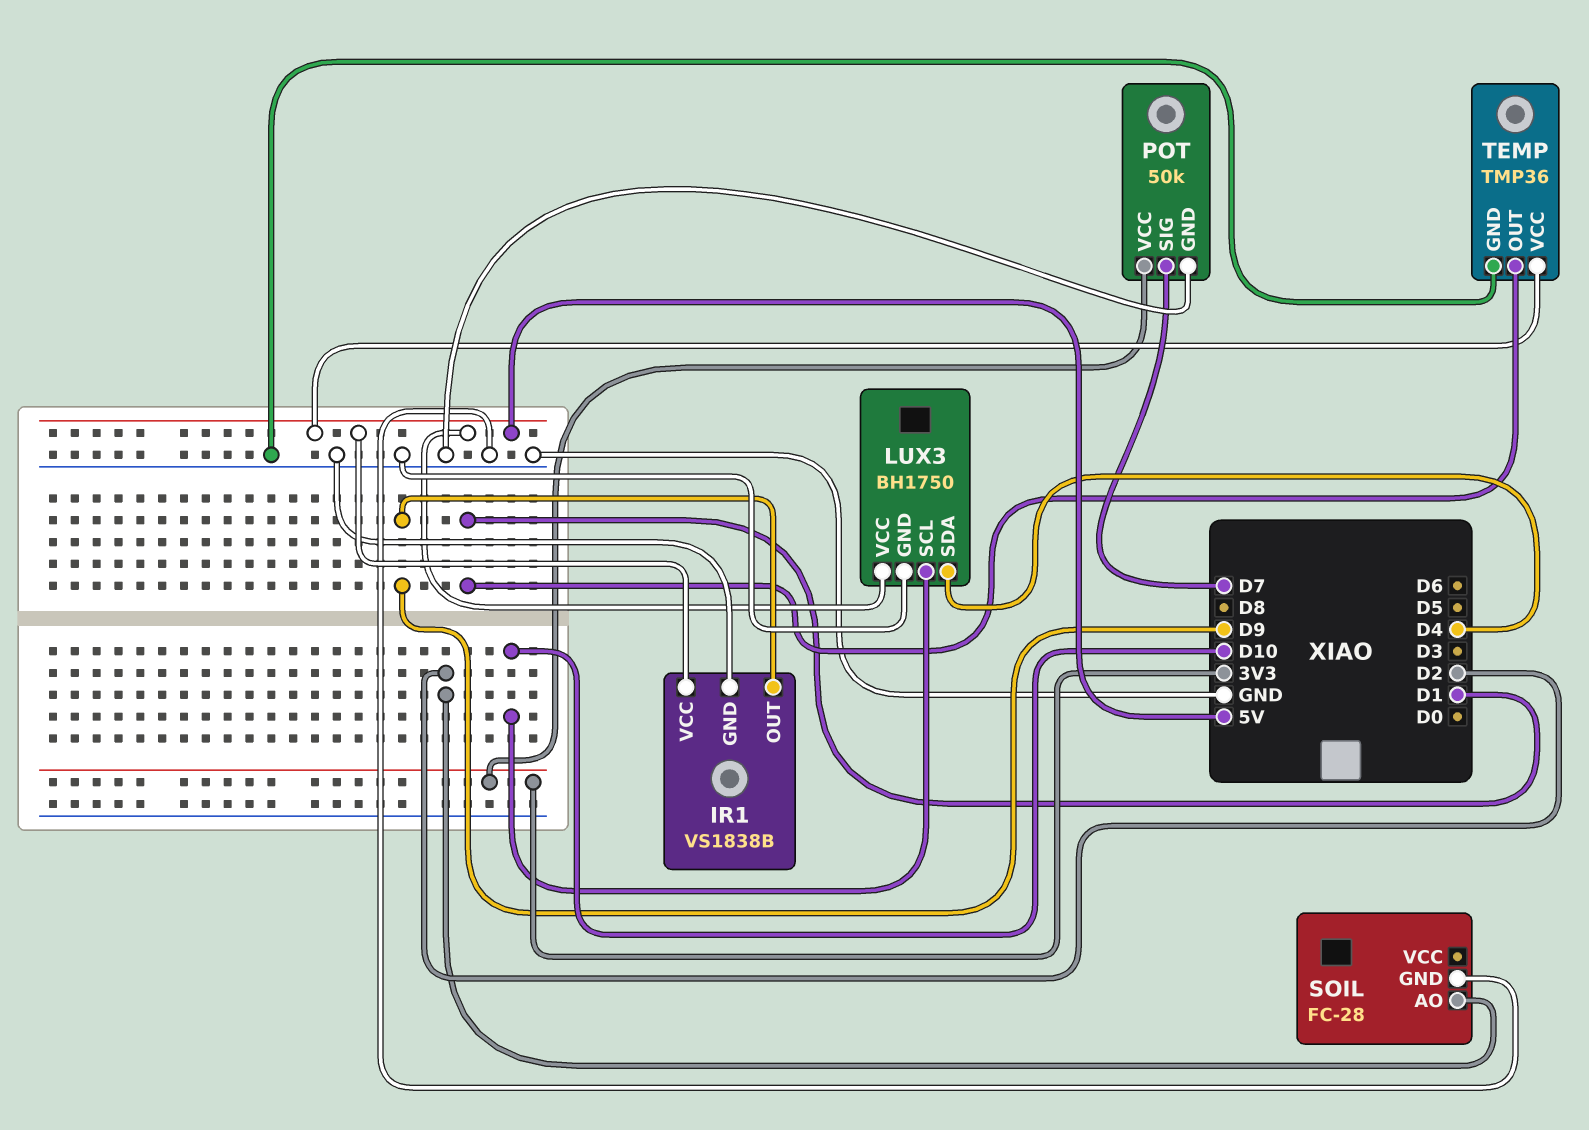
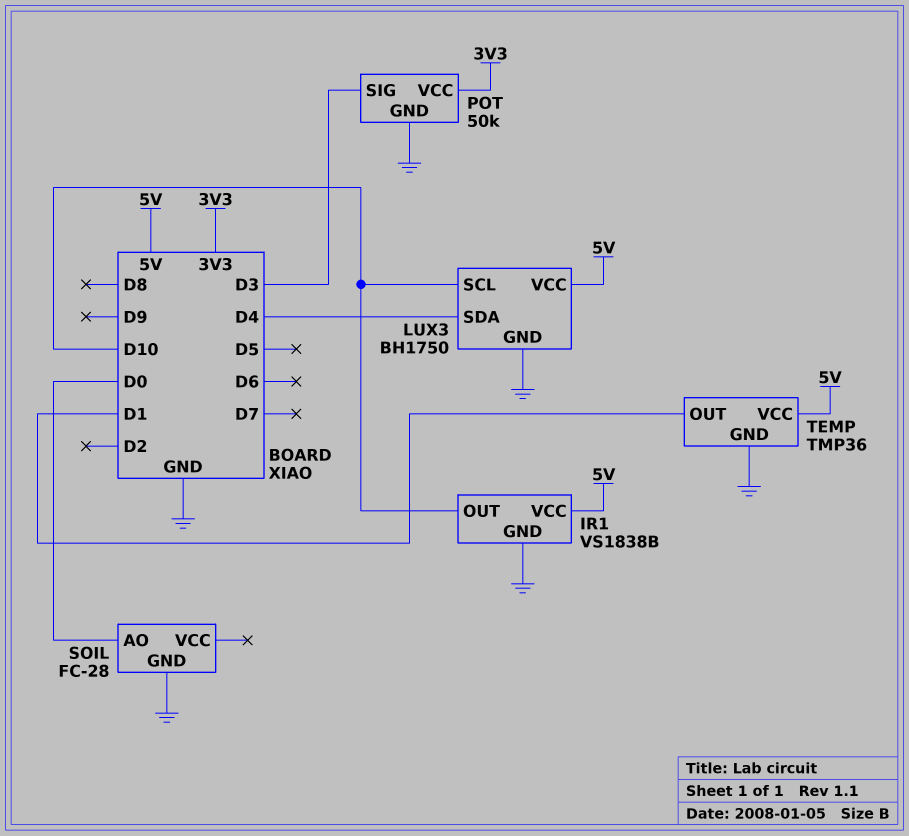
IR1 pin OUT: D9 -> D10
POT pin SIG: D7 -> D3
SOIL pin AO: D2 -> D0

